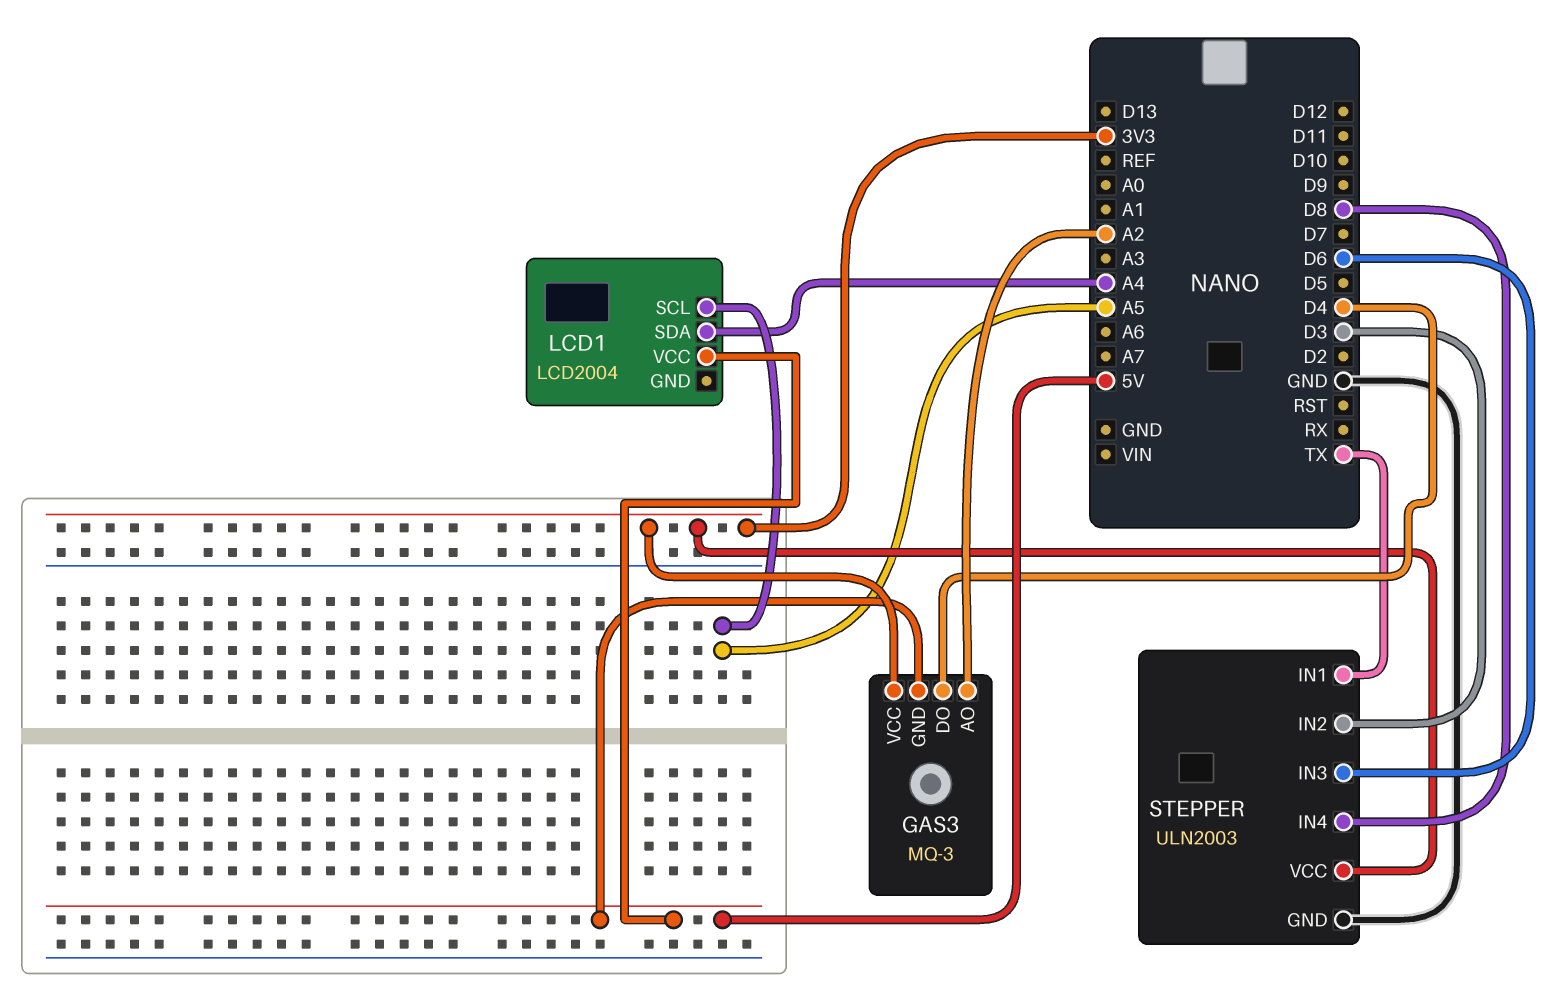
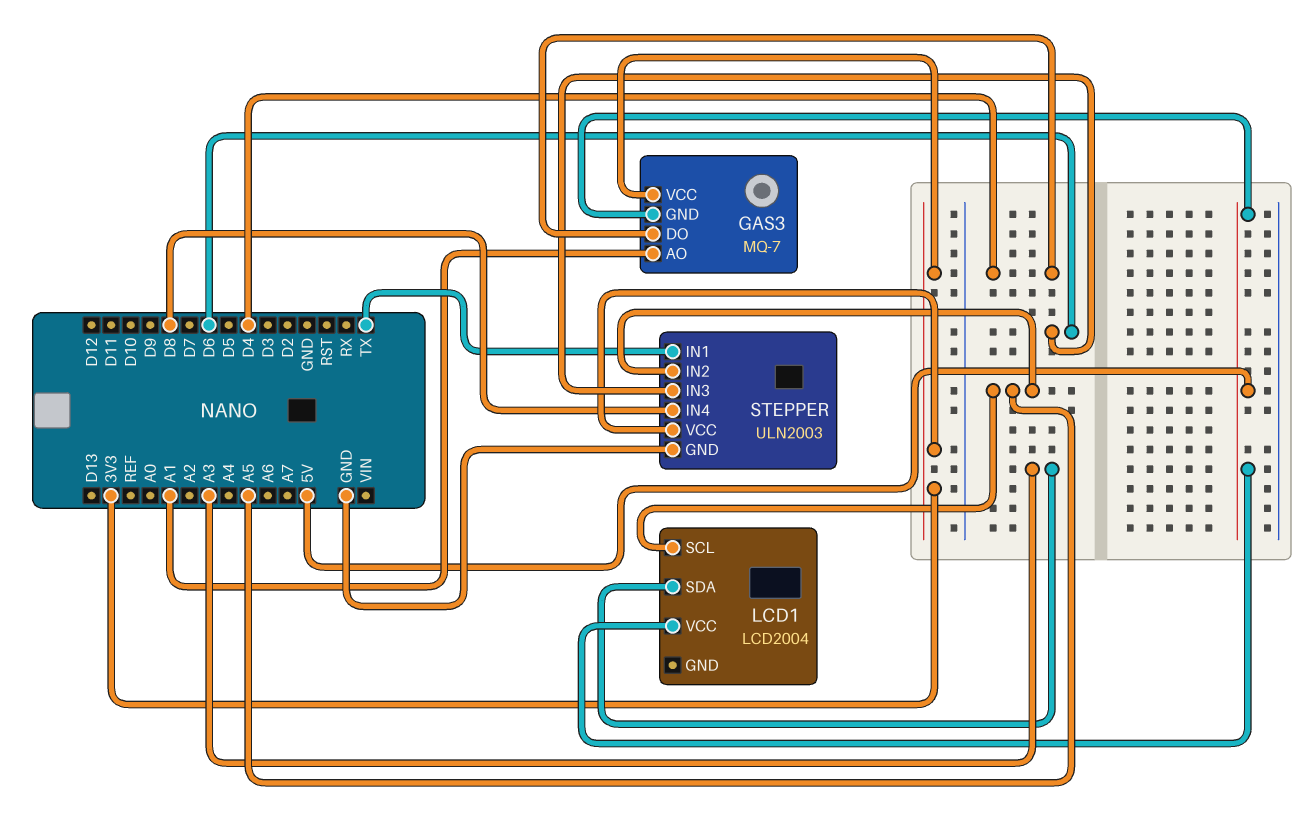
GAS3: MQ-3 -> MQ-7
GAS3 pin AO: A2 -> A1
LCD1 pin SDA: A4 -> A3
STEPPER pin IN2: D3 -> A5

